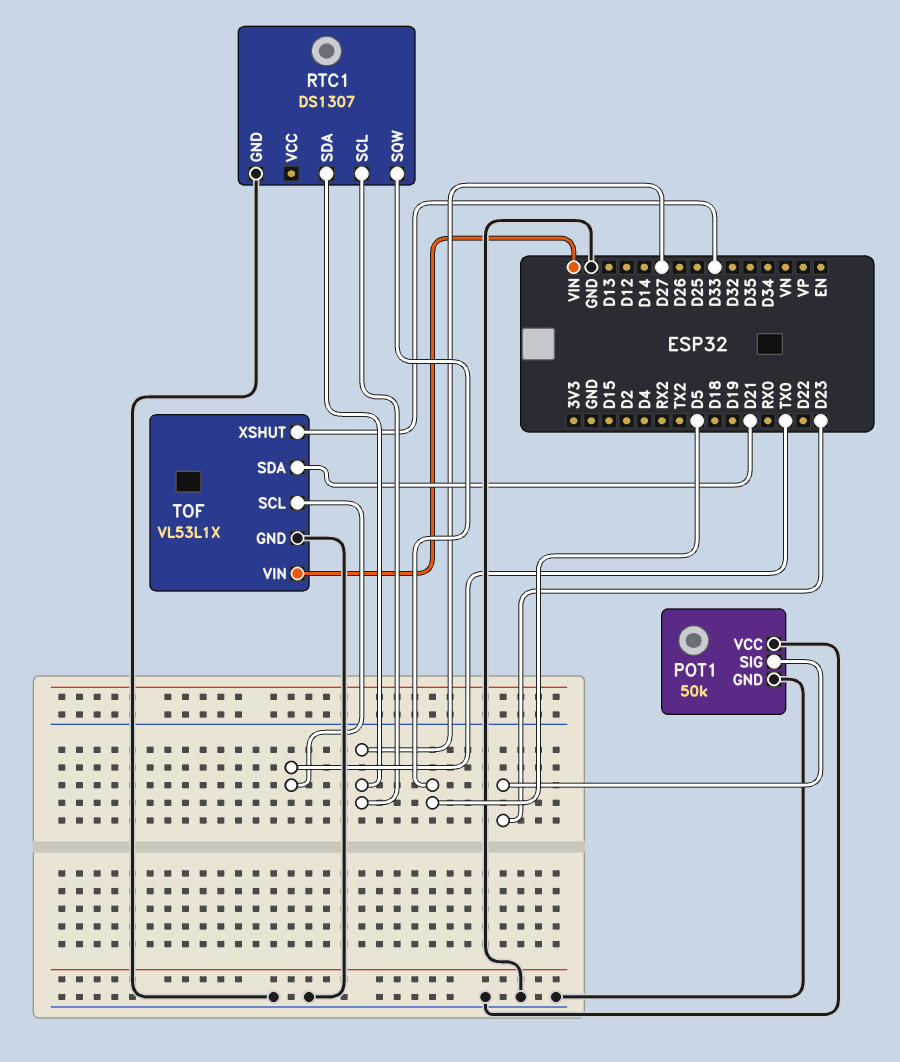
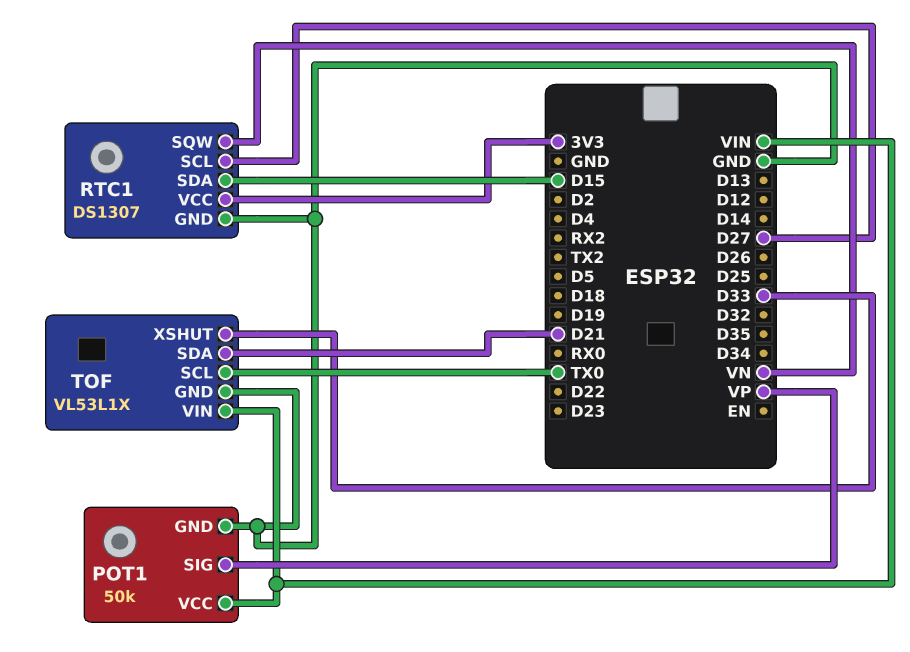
POT1 pin SIG: D23 -> VP
POT1 pin VCC: GND -> VIN
RTC1 pin SDA: D27 -> D15
RTC1 pin SQW: D5 -> VN
RTC1 pin VCC: none -> 3V3

